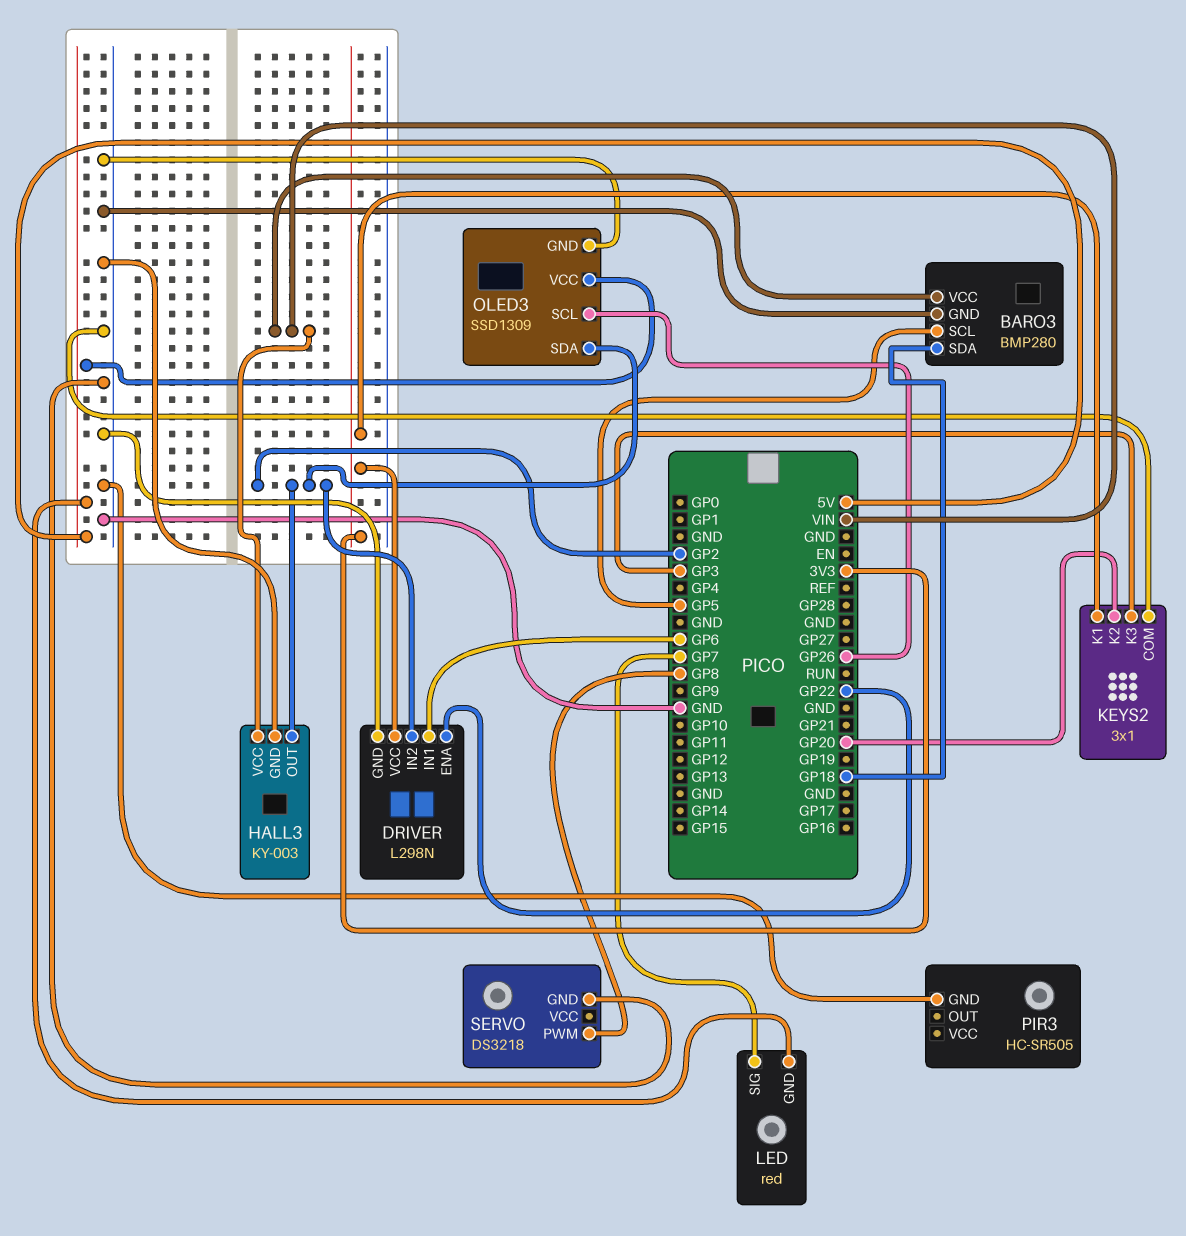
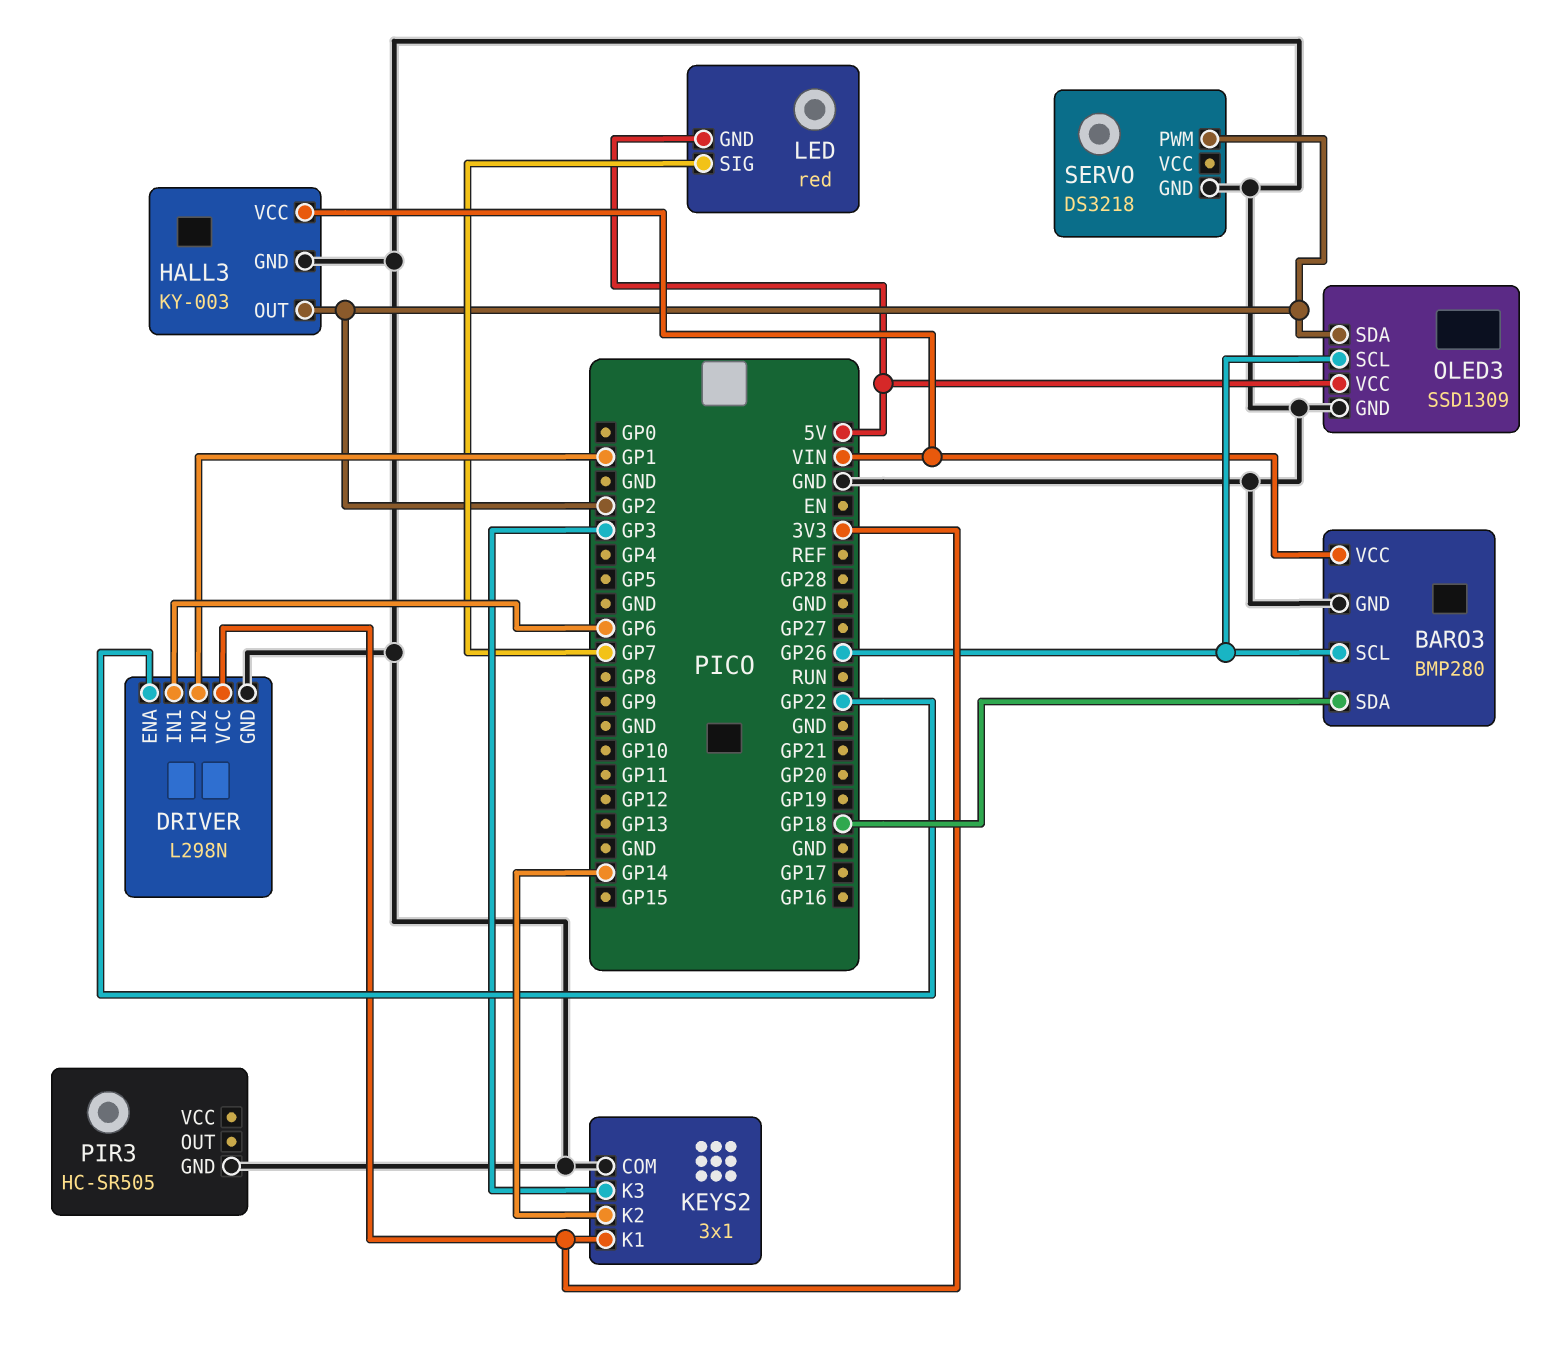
BARO3 pin SCL: GP5 -> GP26
DRIVER pin IN2: GP2 -> GP1
KEYS2 pin K2: GP20 -> GP14
SERVO pin PWM: GP8 -> GP2

